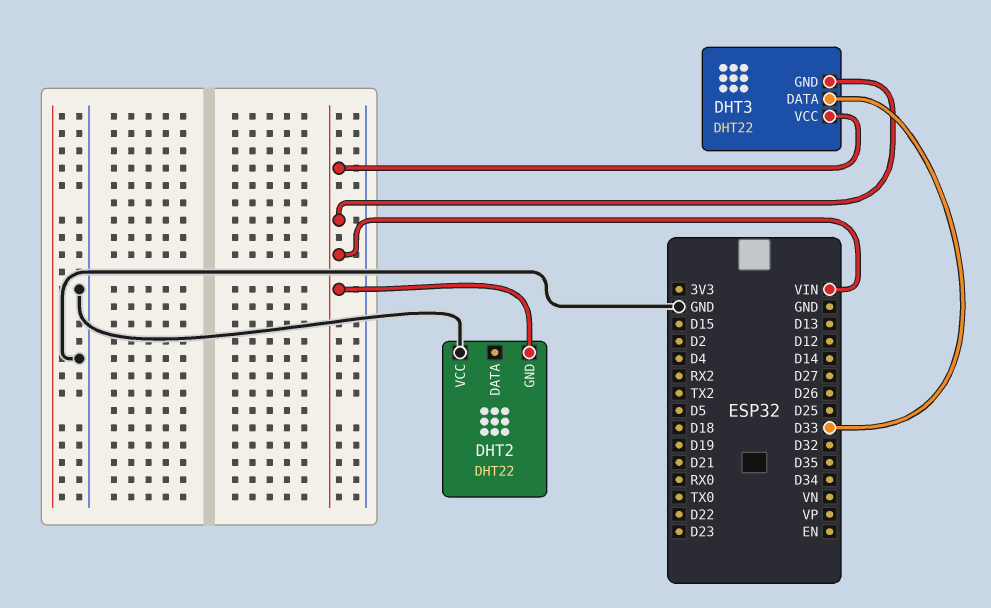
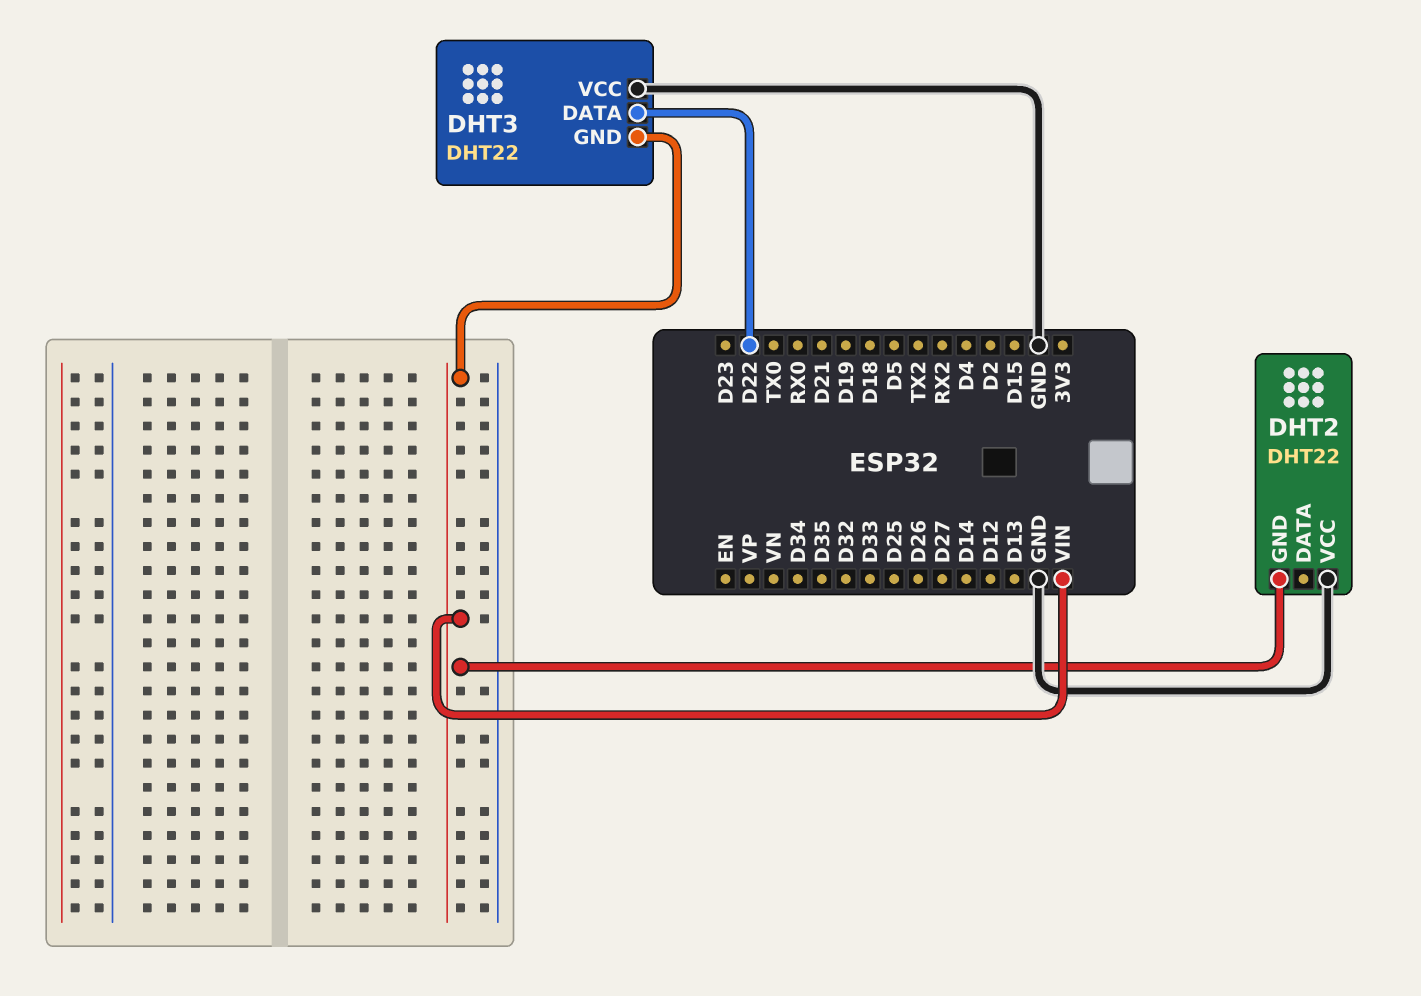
DHT3 pin DATA: D33 -> D22
DHT3 pin VCC: VIN -> GND

